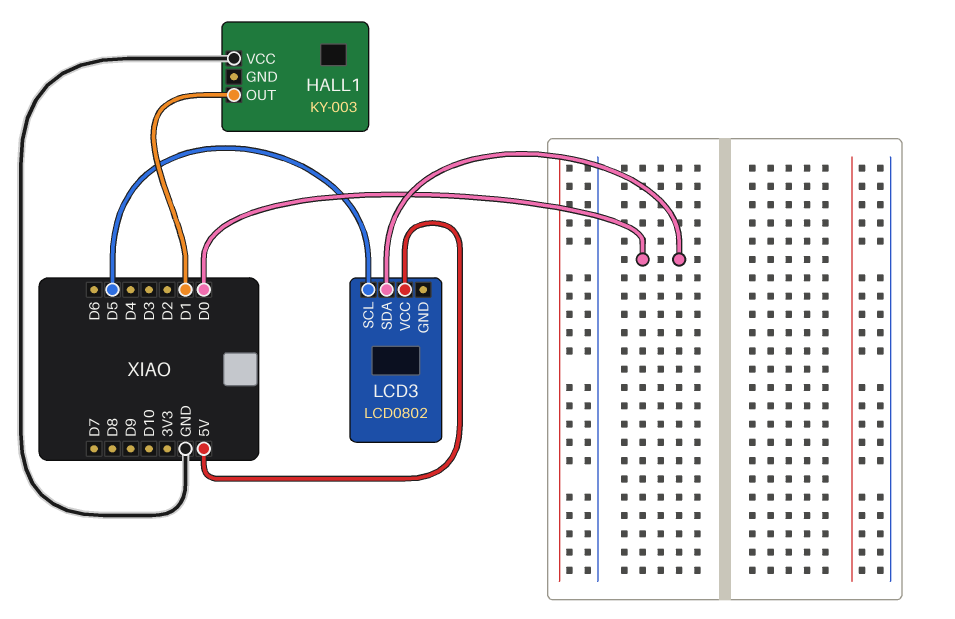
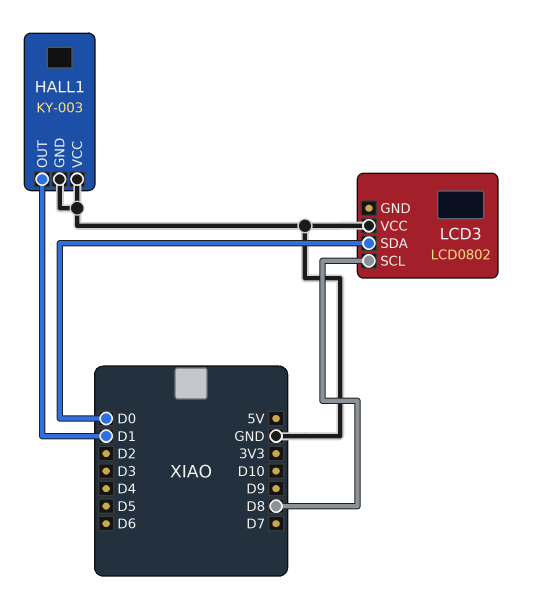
HALL1 pin GND: none -> GND
LCD3 pin SCL: D5 -> D8
LCD3 pin VCC: 5V -> GND

